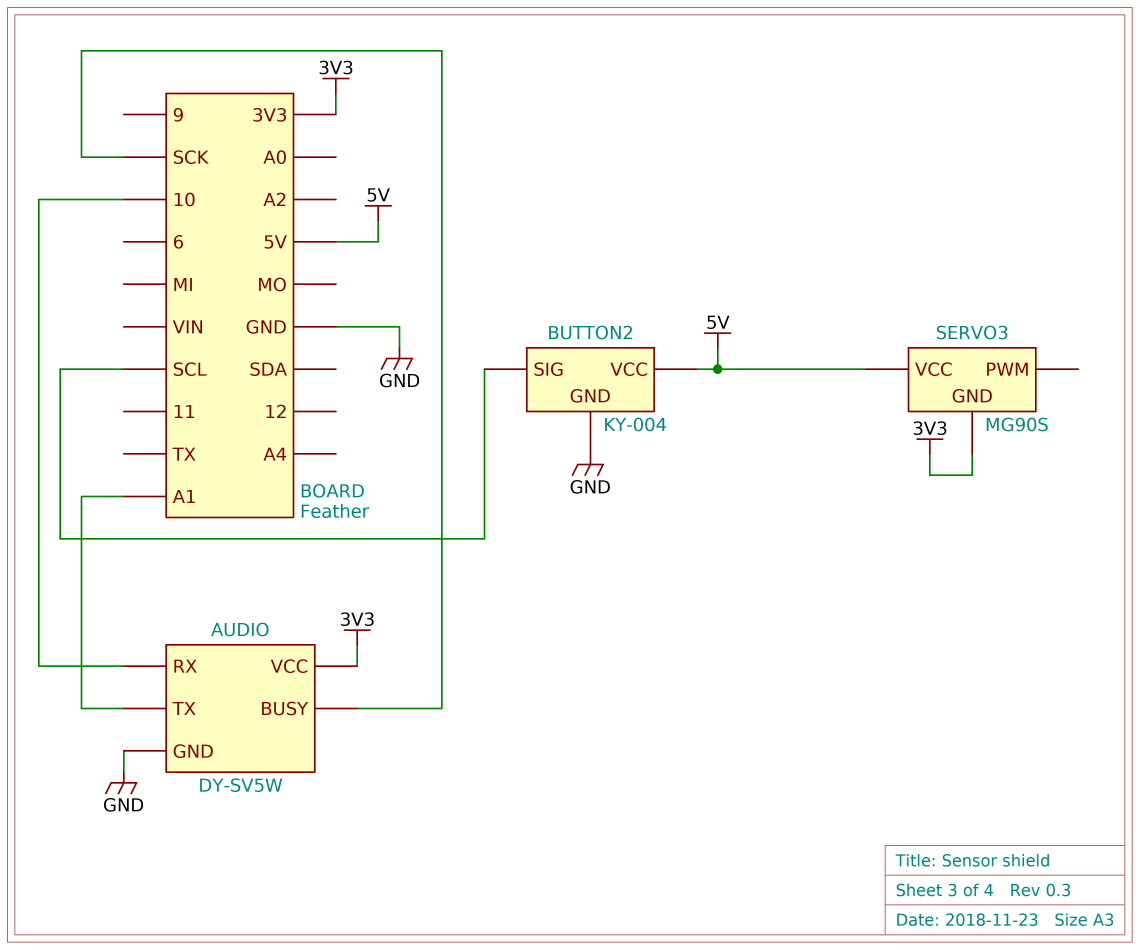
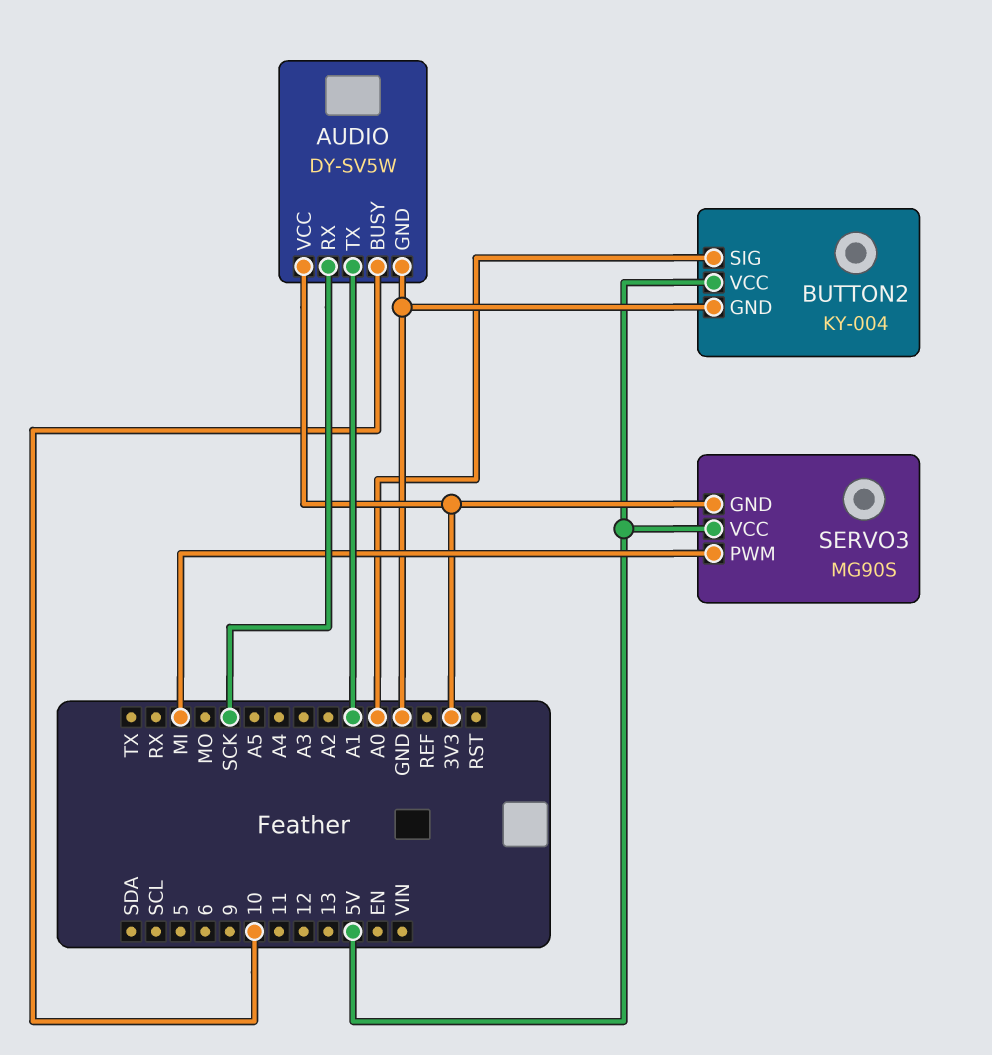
AUDIO pin BUSY: SCK -> 10
AUDIO pin RX: 10 -> SCK
BUTTON2 pin SIG: SCL -> A0
SERVO3 pin PWM: none -> MI

